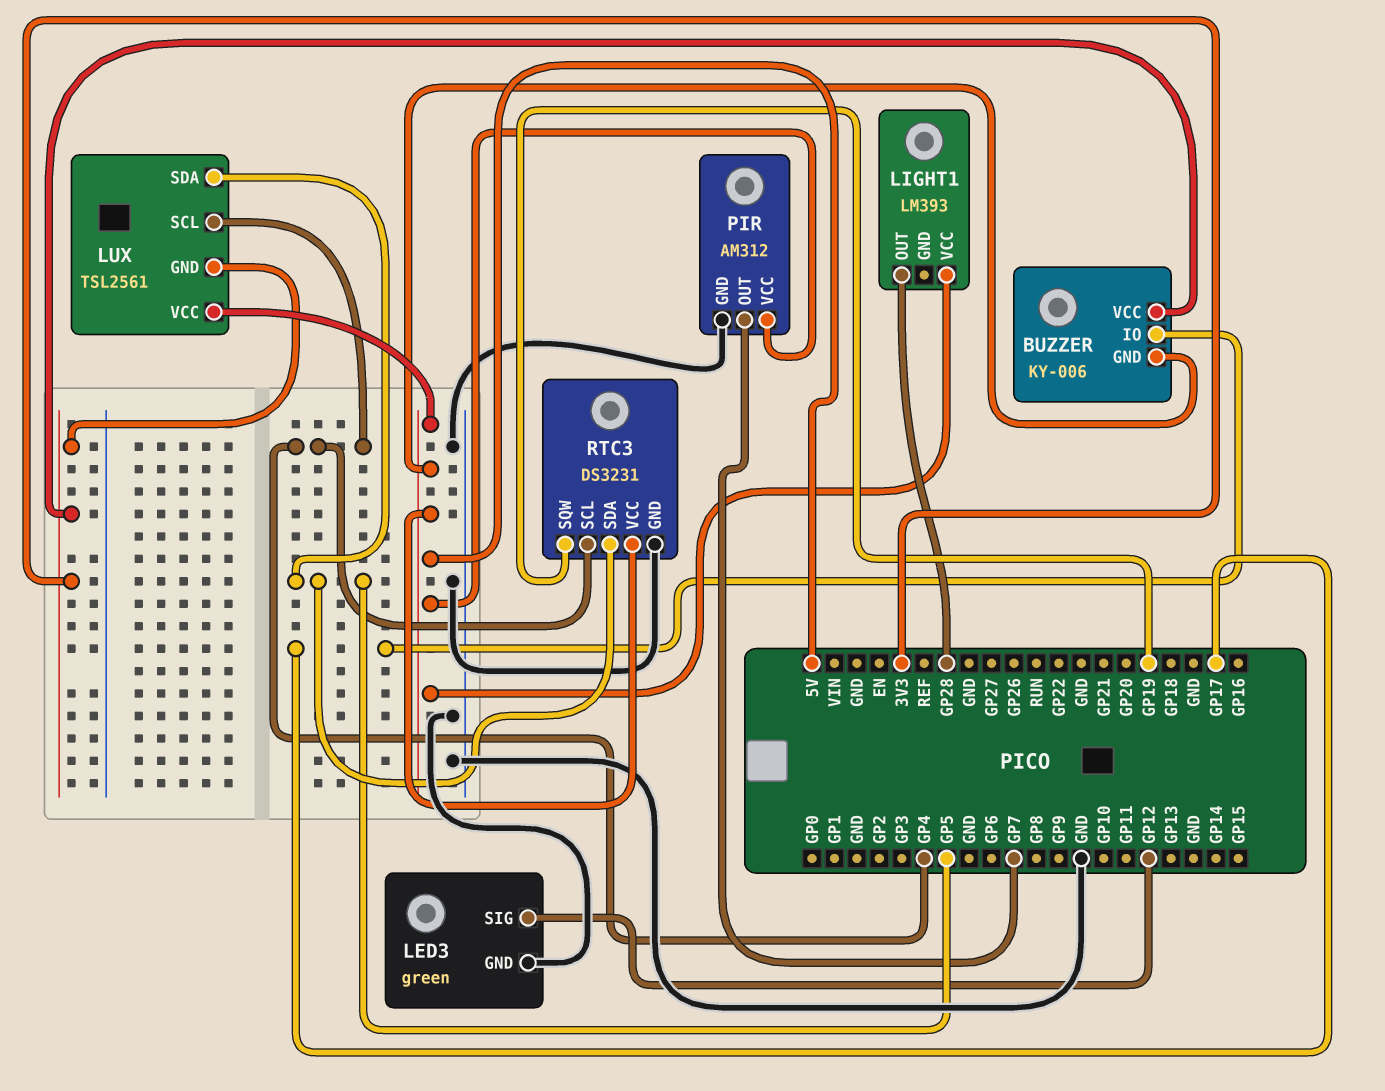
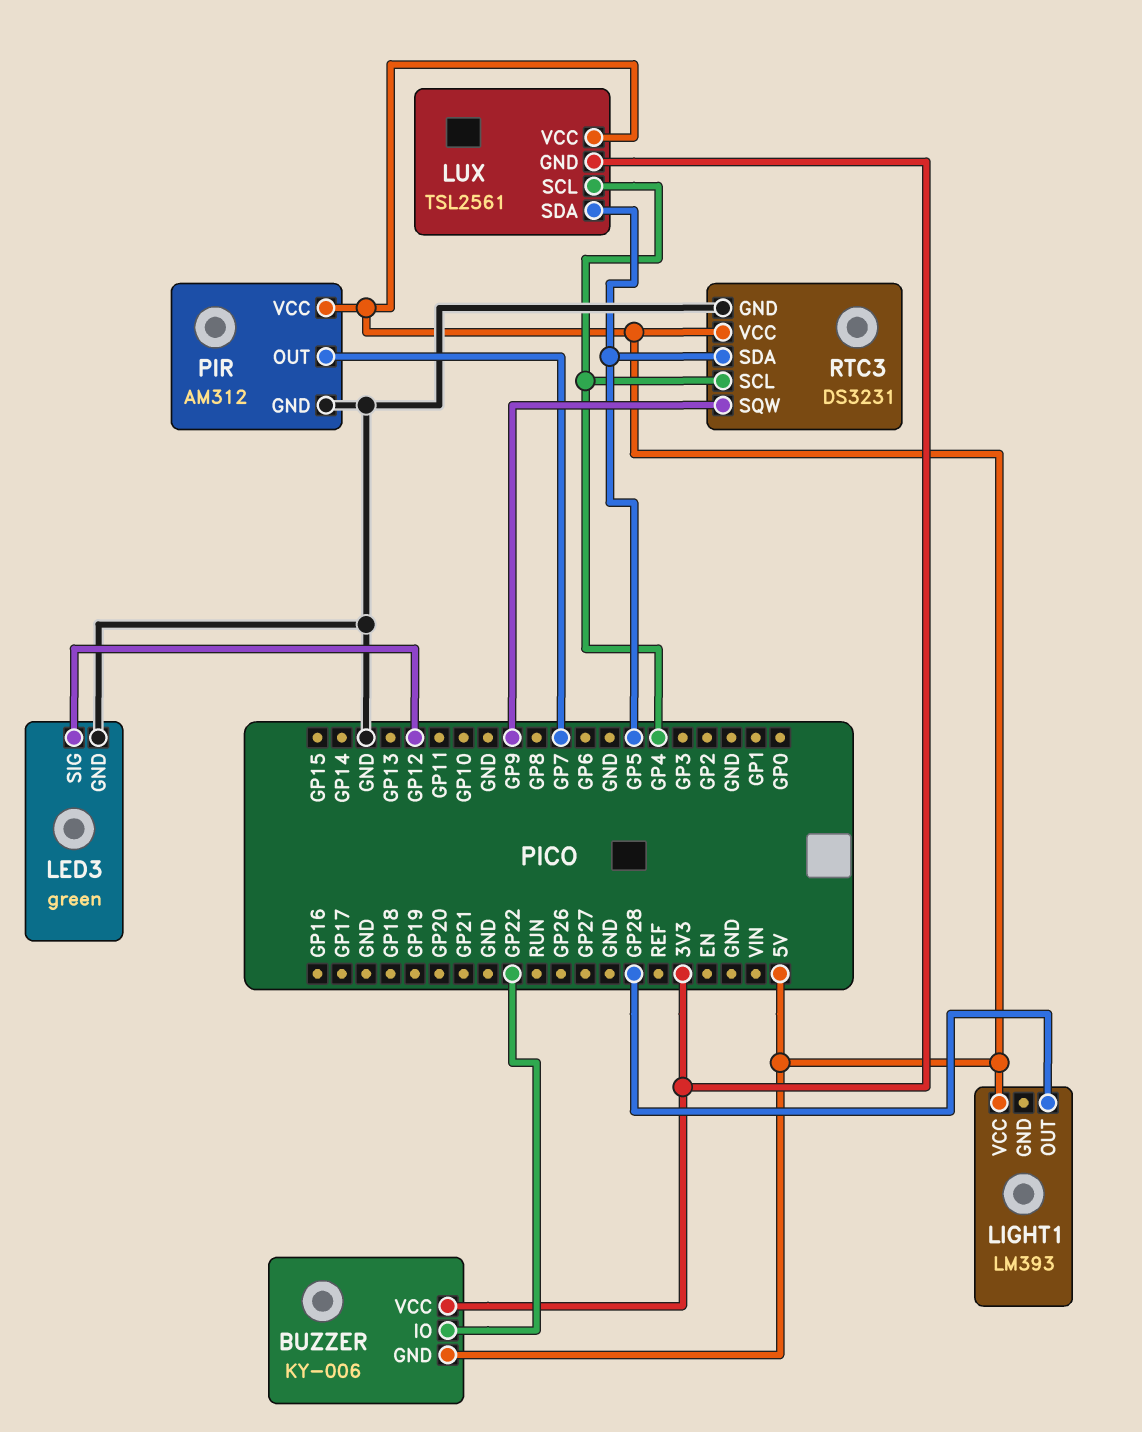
BUZZER pin IO: GP17 -> GP22
RTC3 pin SQW: GP19 -> GP9

